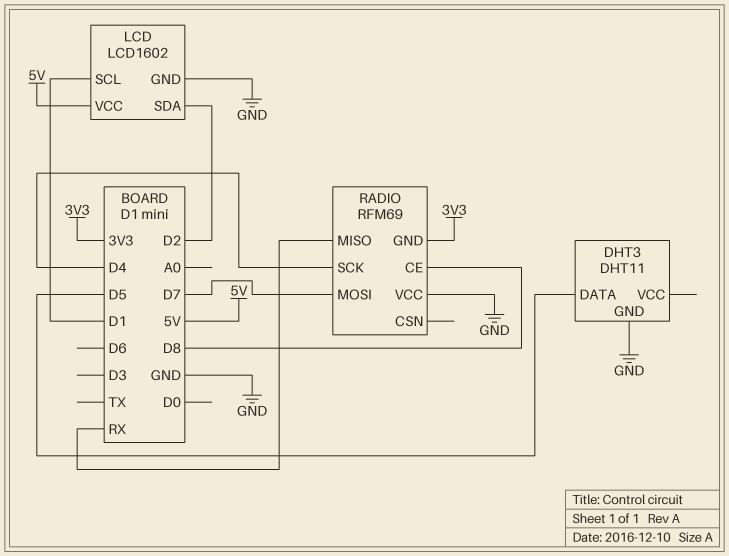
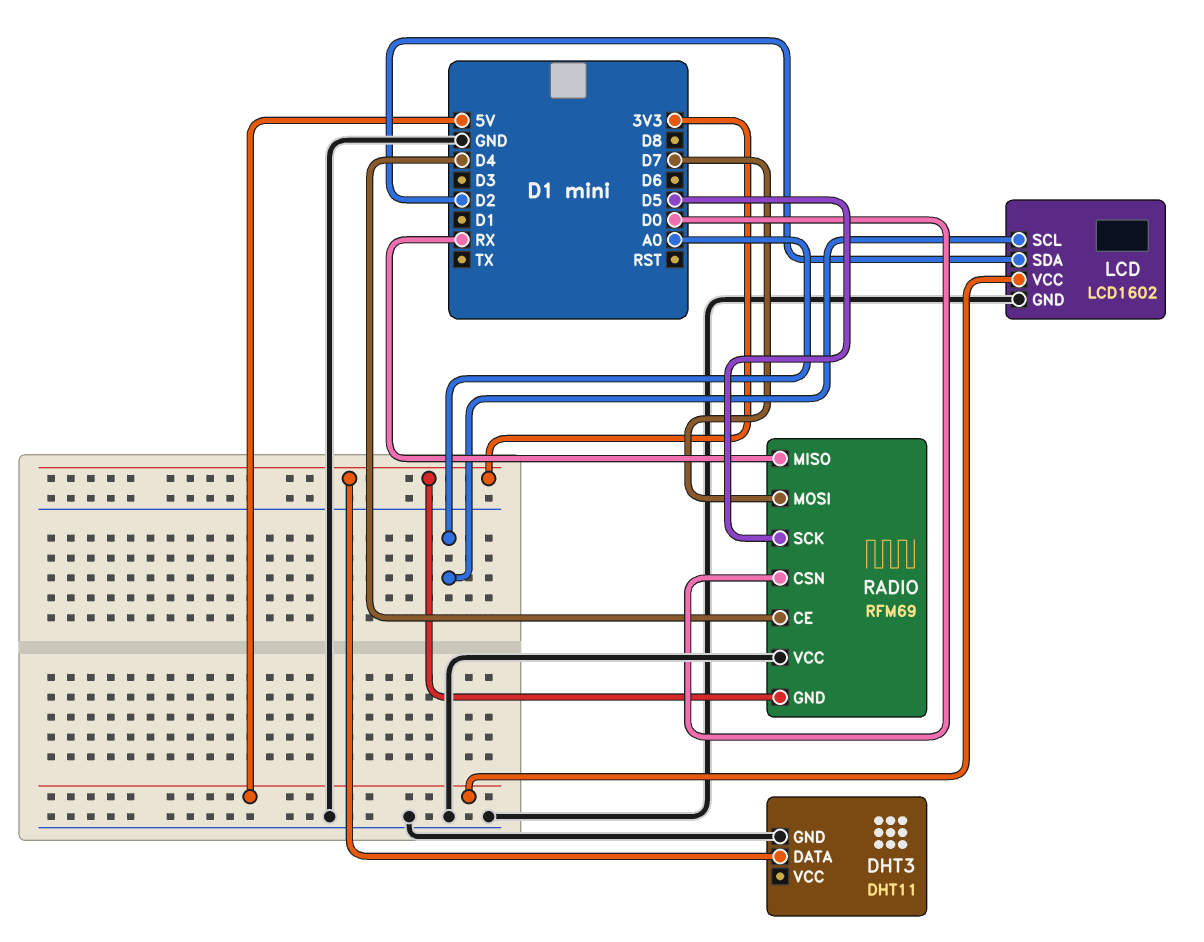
DHT3 pin DATA: D5 -> 3V3
LCD pin SCL: D1 -> A0
RADIO pin CE: D8 -> D4
RADIO pin CSN: none -> D0
RADIO pin SCK: D4 -> D5

